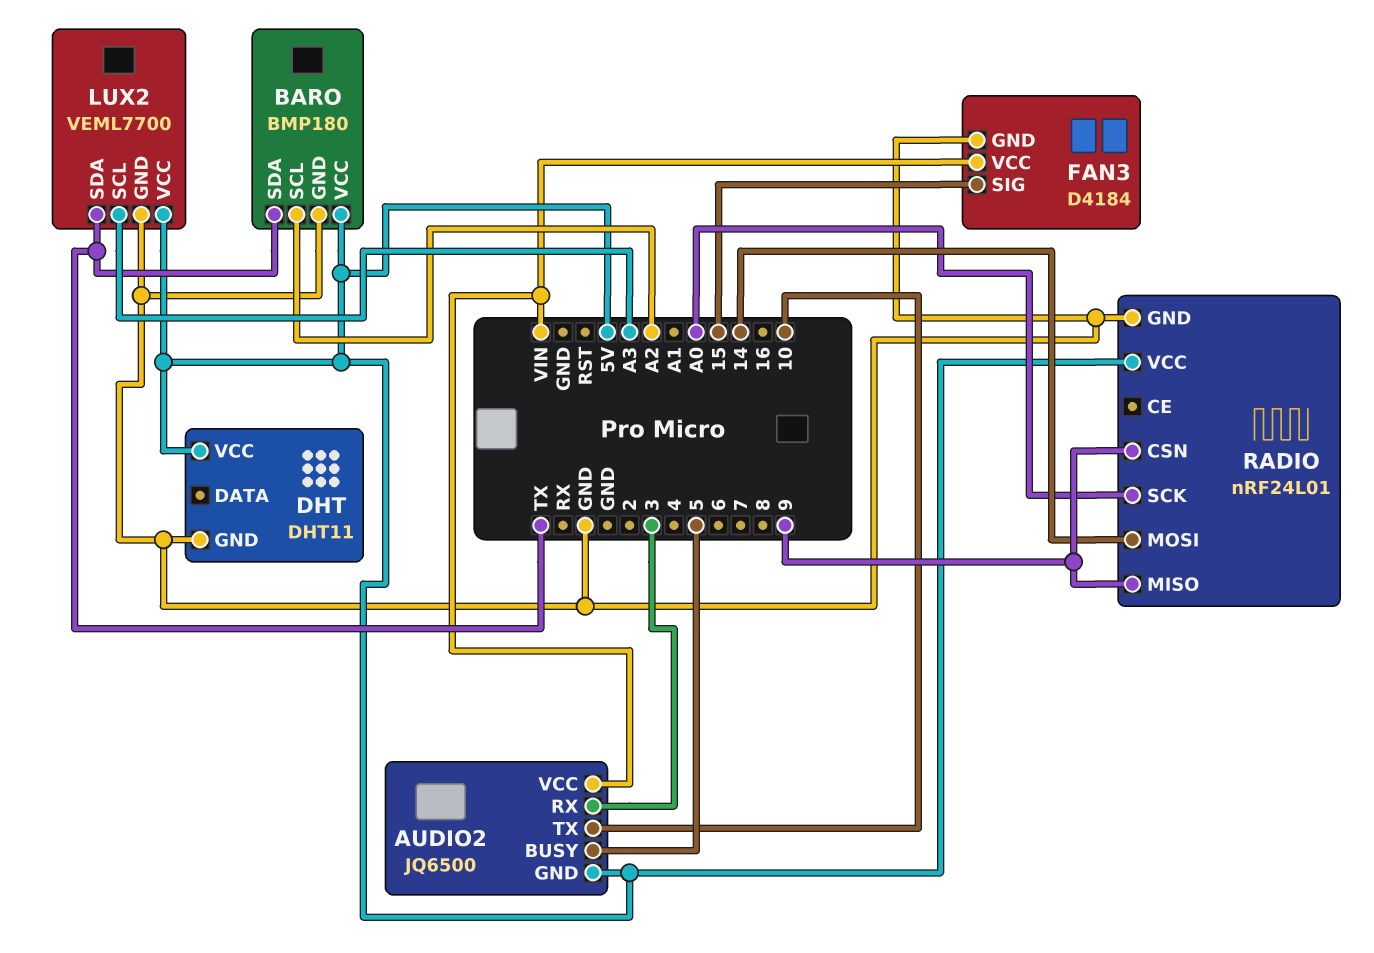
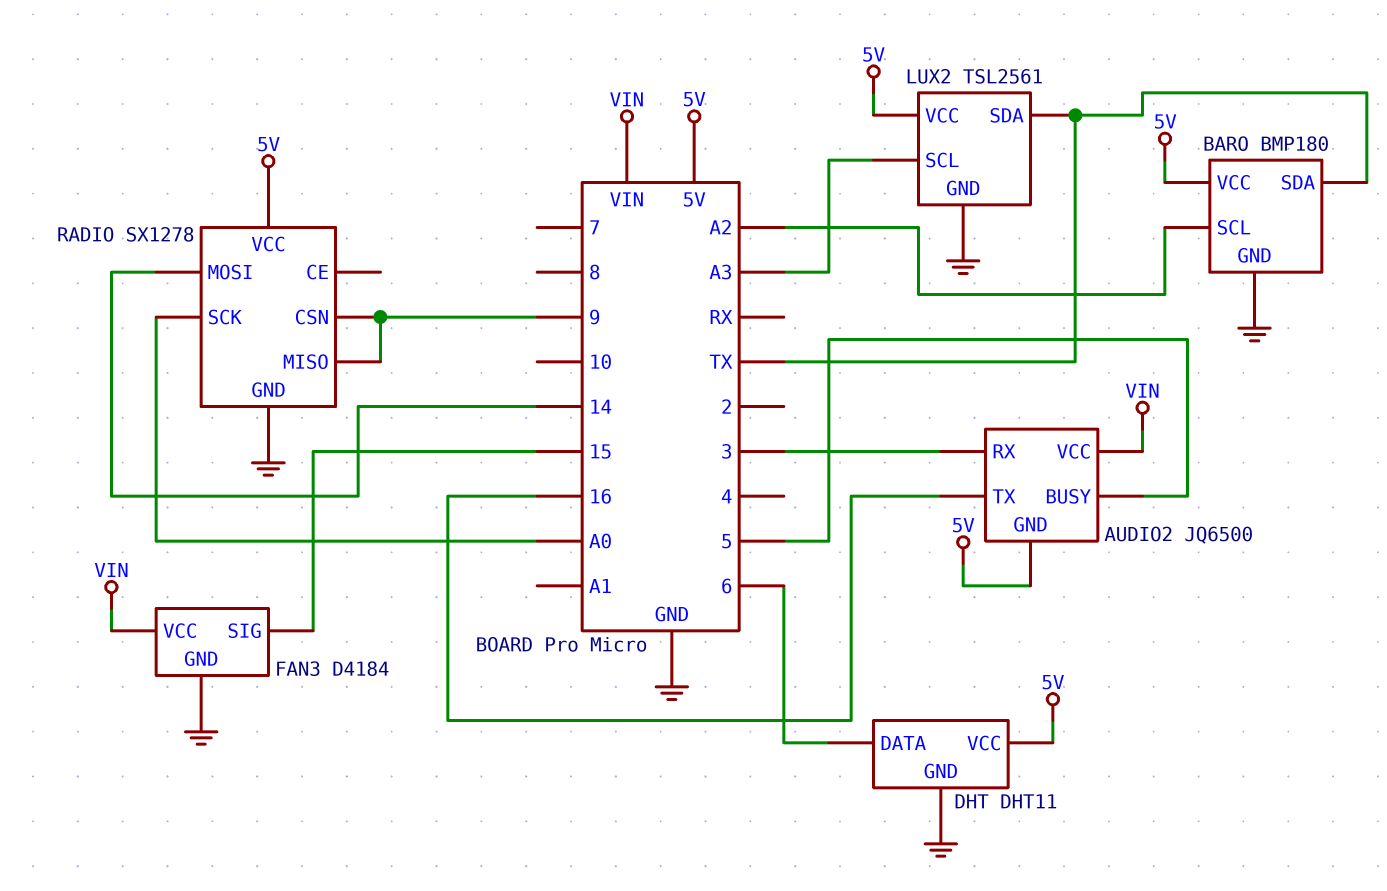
AUDIO2 pin TX: 10 -> 16
DHT pin DATA: none -> 6
LUX2: VEML7700 -> TSL2561
RADIO: nRF24L01 -> SX1278

